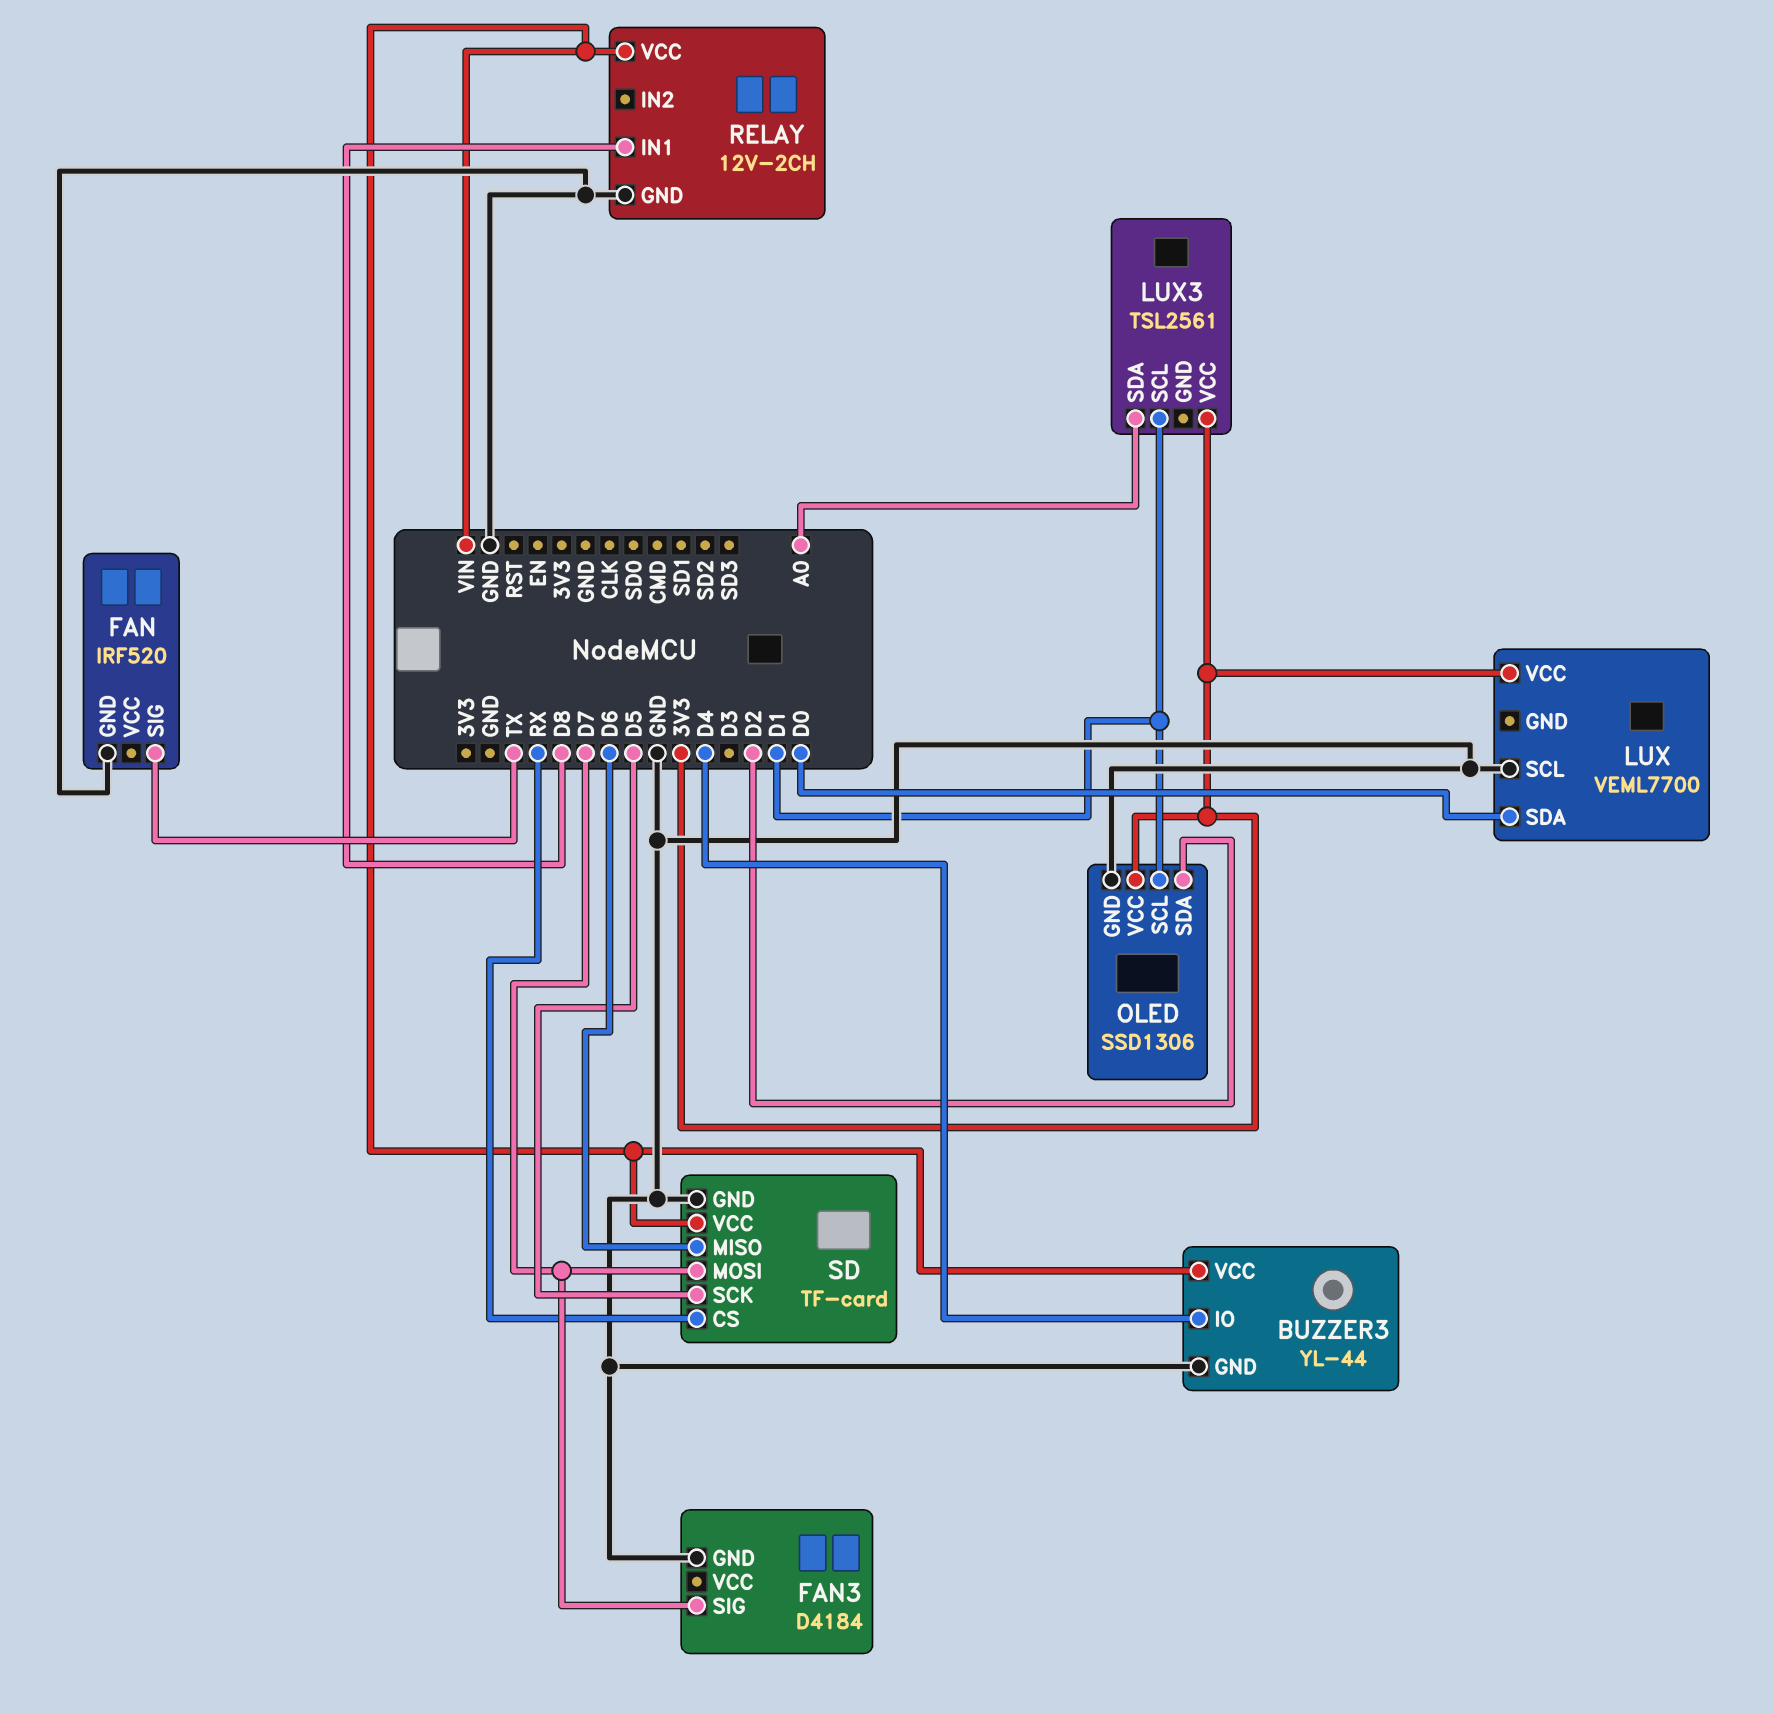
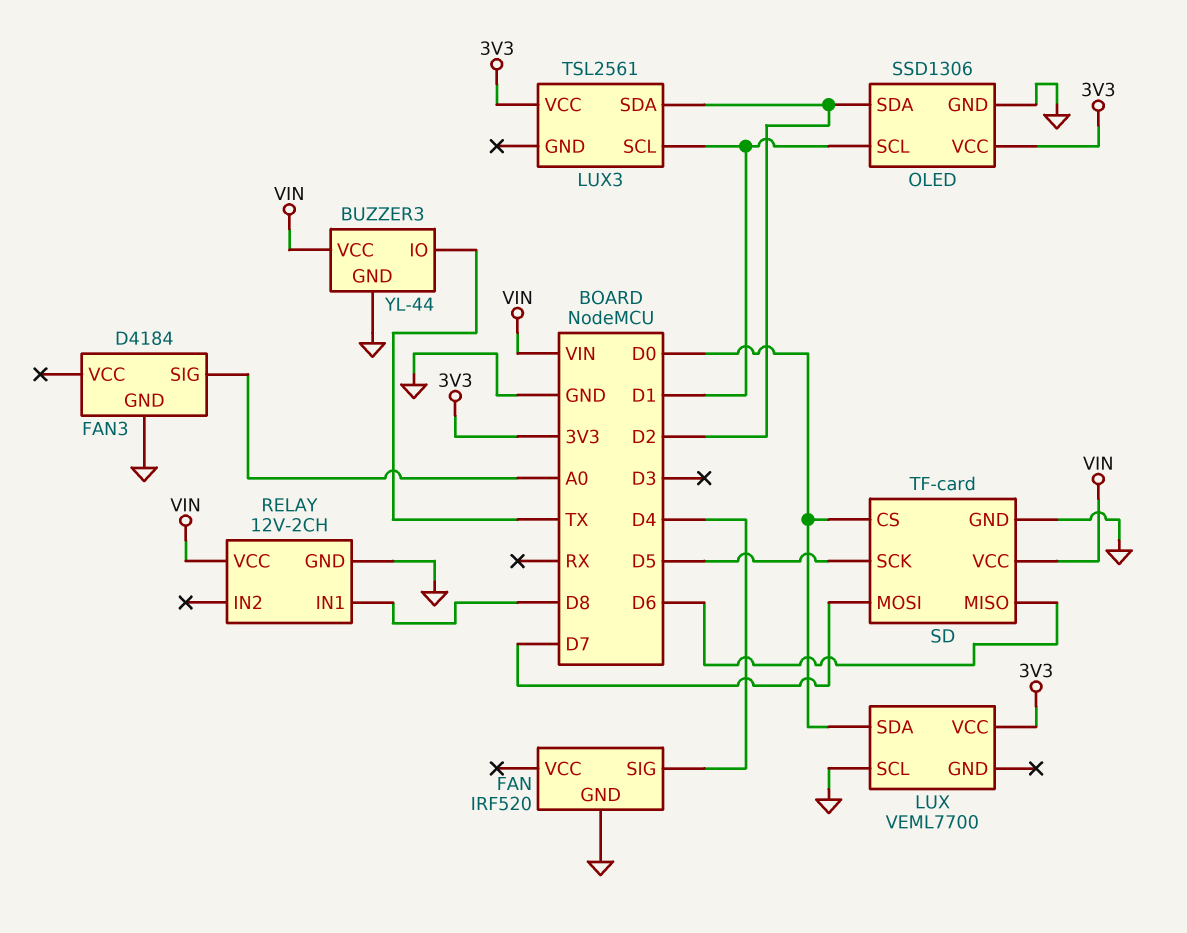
BUZZER3 pin IO: D4 -> TX
FAN pin SIG: TX -> D4
FAN3 pin SIG: D7 -> A0
LUX3 pin SDA: A0 -> D2
SD pin CS: RX -> D0

